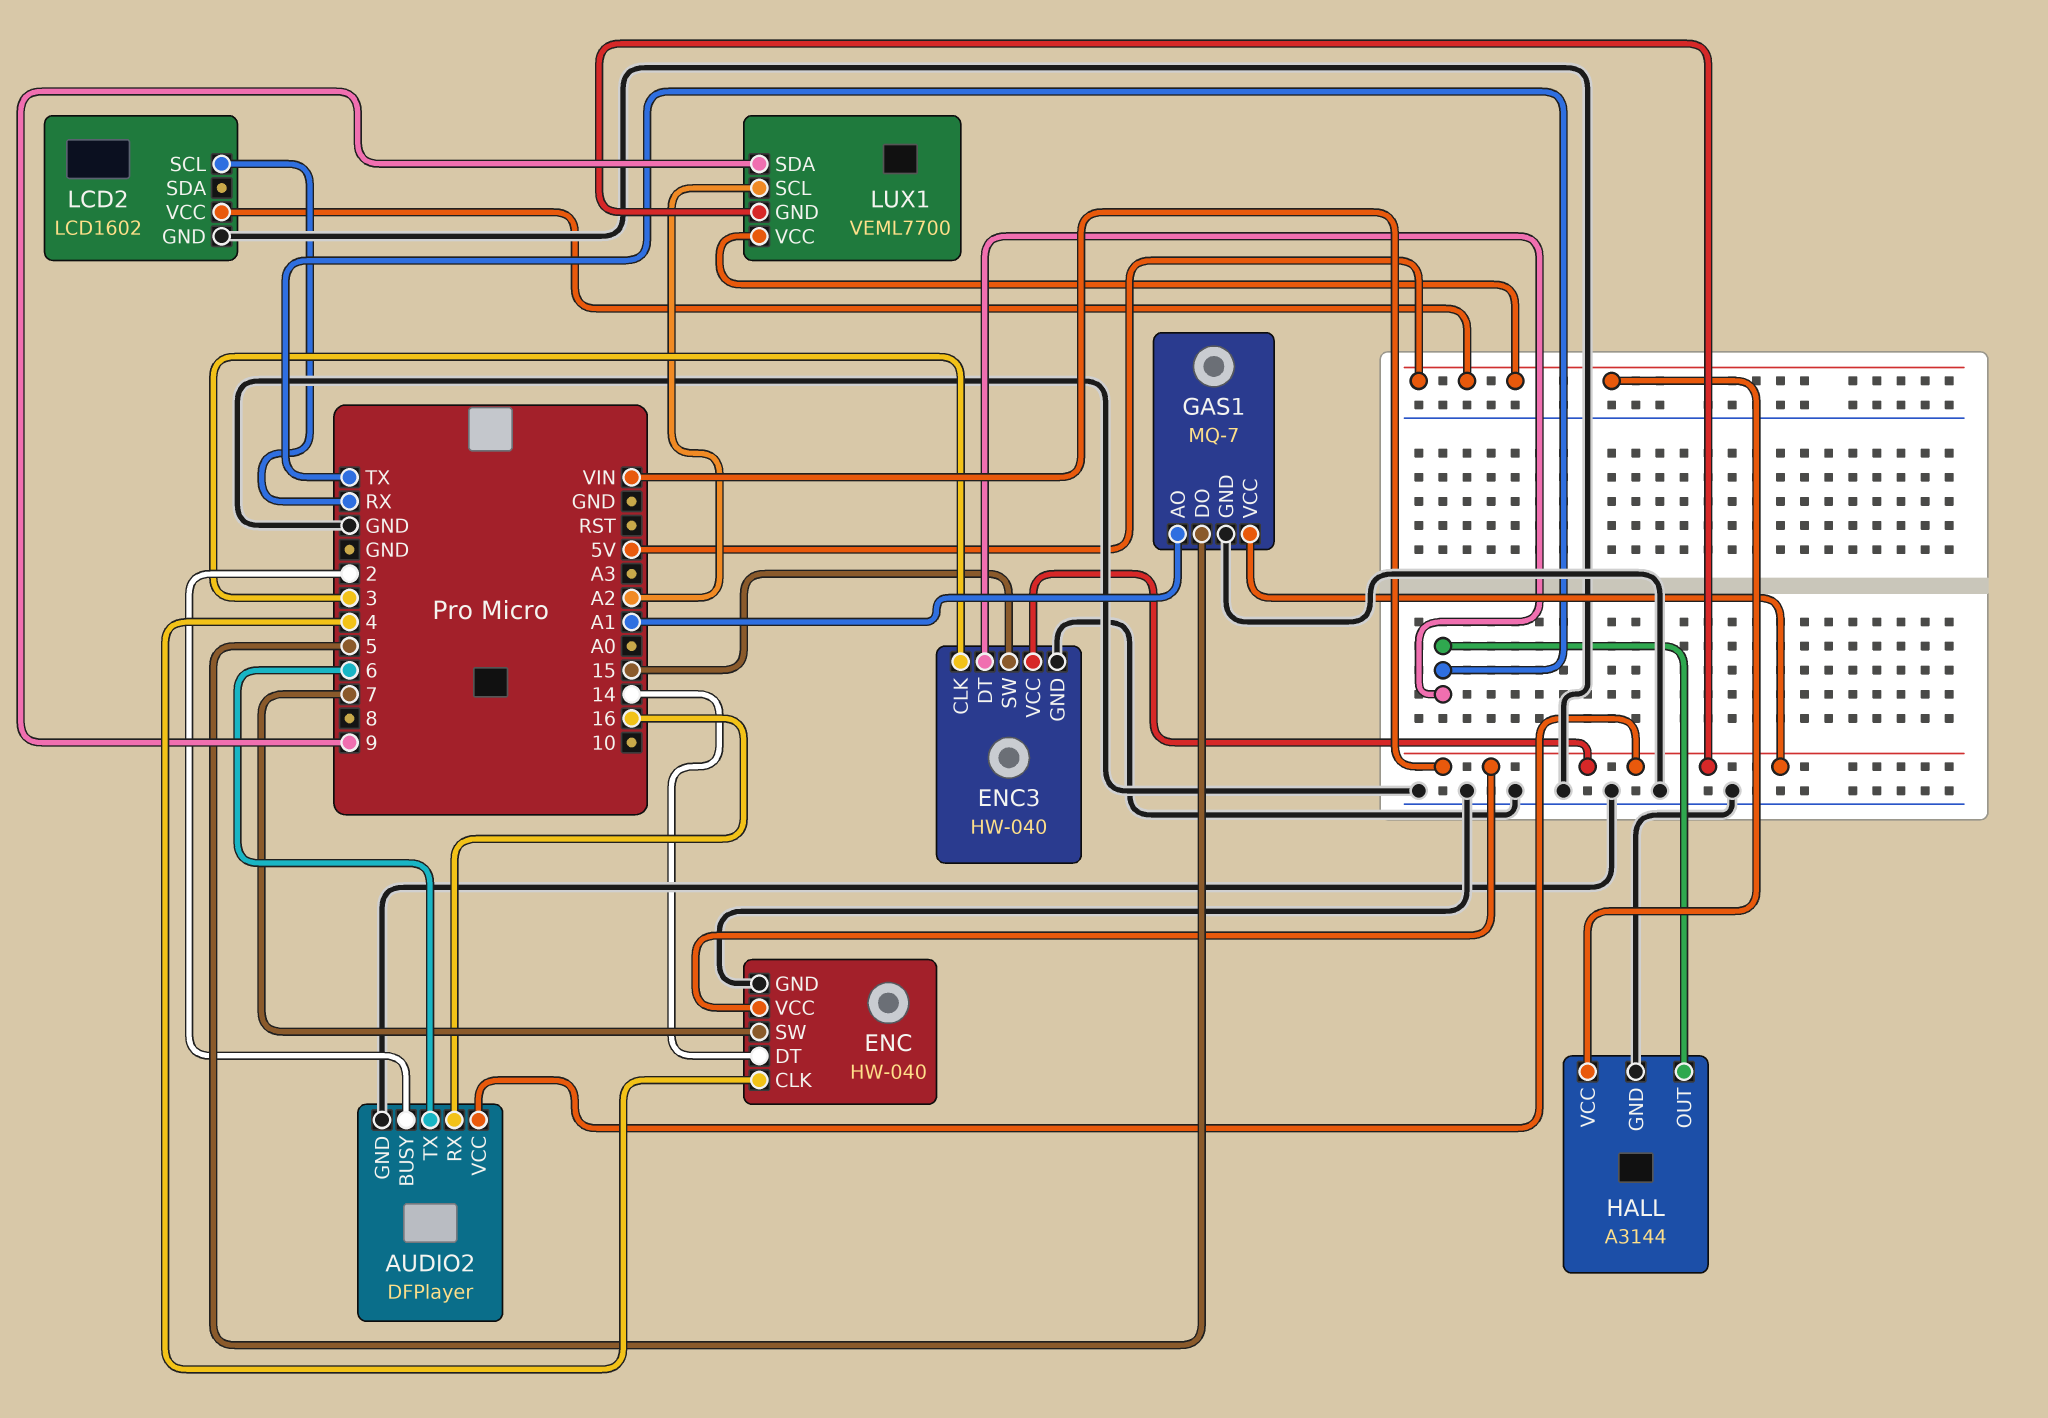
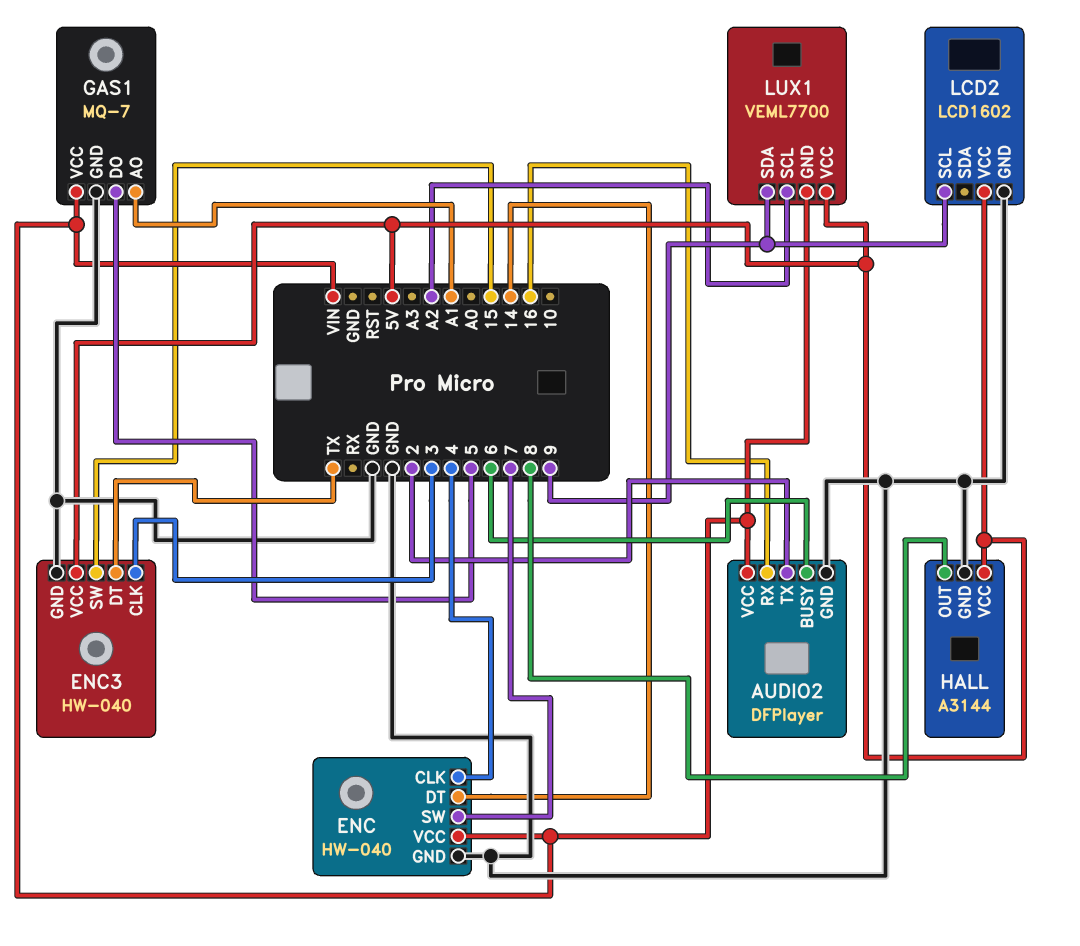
AUDIO2 pin BUSY: 2 -> 6
AUDIO2 pin TX: 6 -> 2
ENC3 pin VCC: VIN -> 5V
HALL pin OUT: TX -> 8
LCD2 pin SCL: RX -> 9

